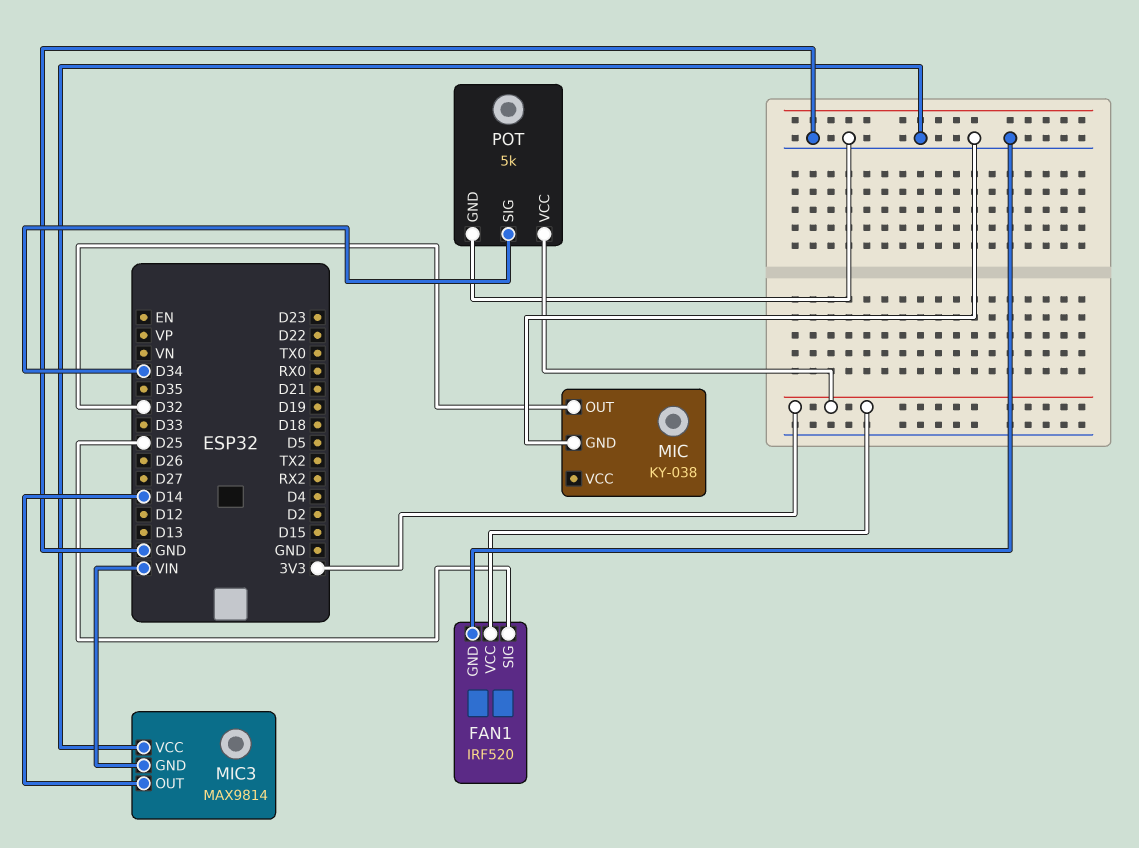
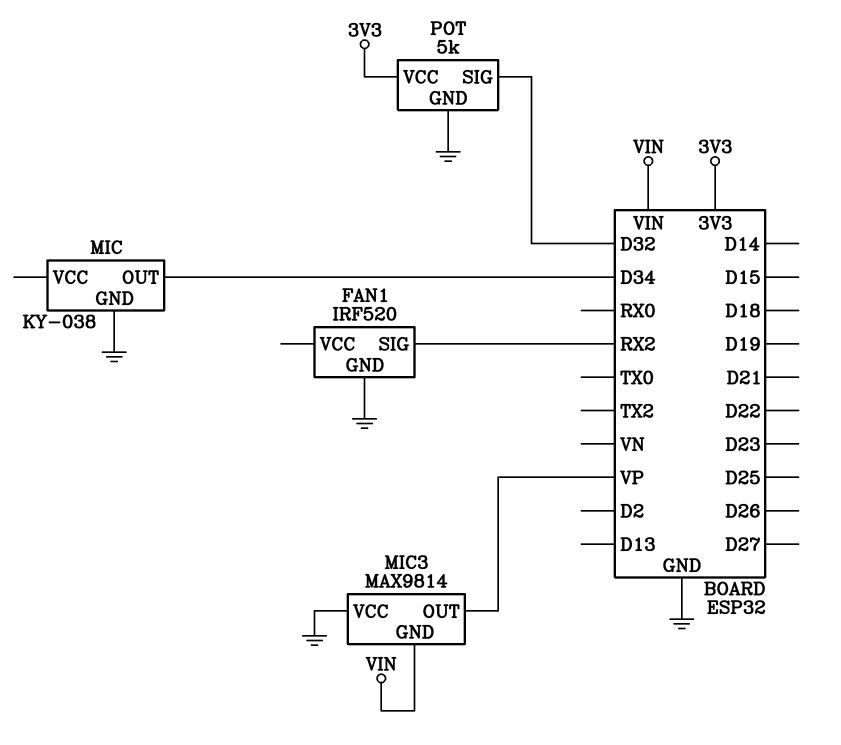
FAN1 pin SIG: D25 -> RX2
FAN1 pin VCC: 3V3 -> none
MIC pin OUT: D32 -> D34
MIC3 pin OUT: D14 -> VP
POT pin SIG: D34 -> D32

